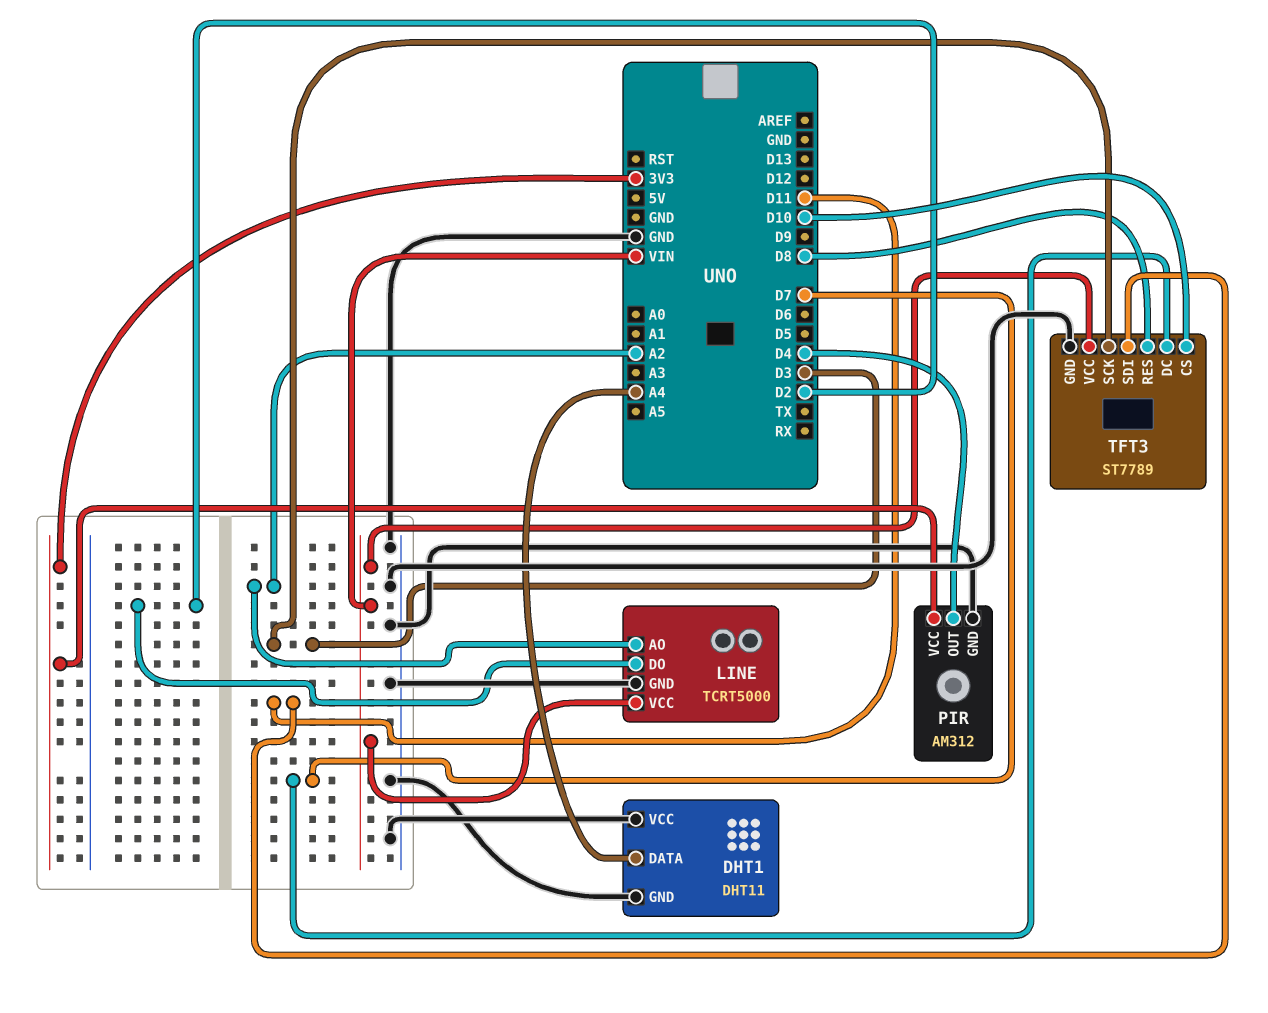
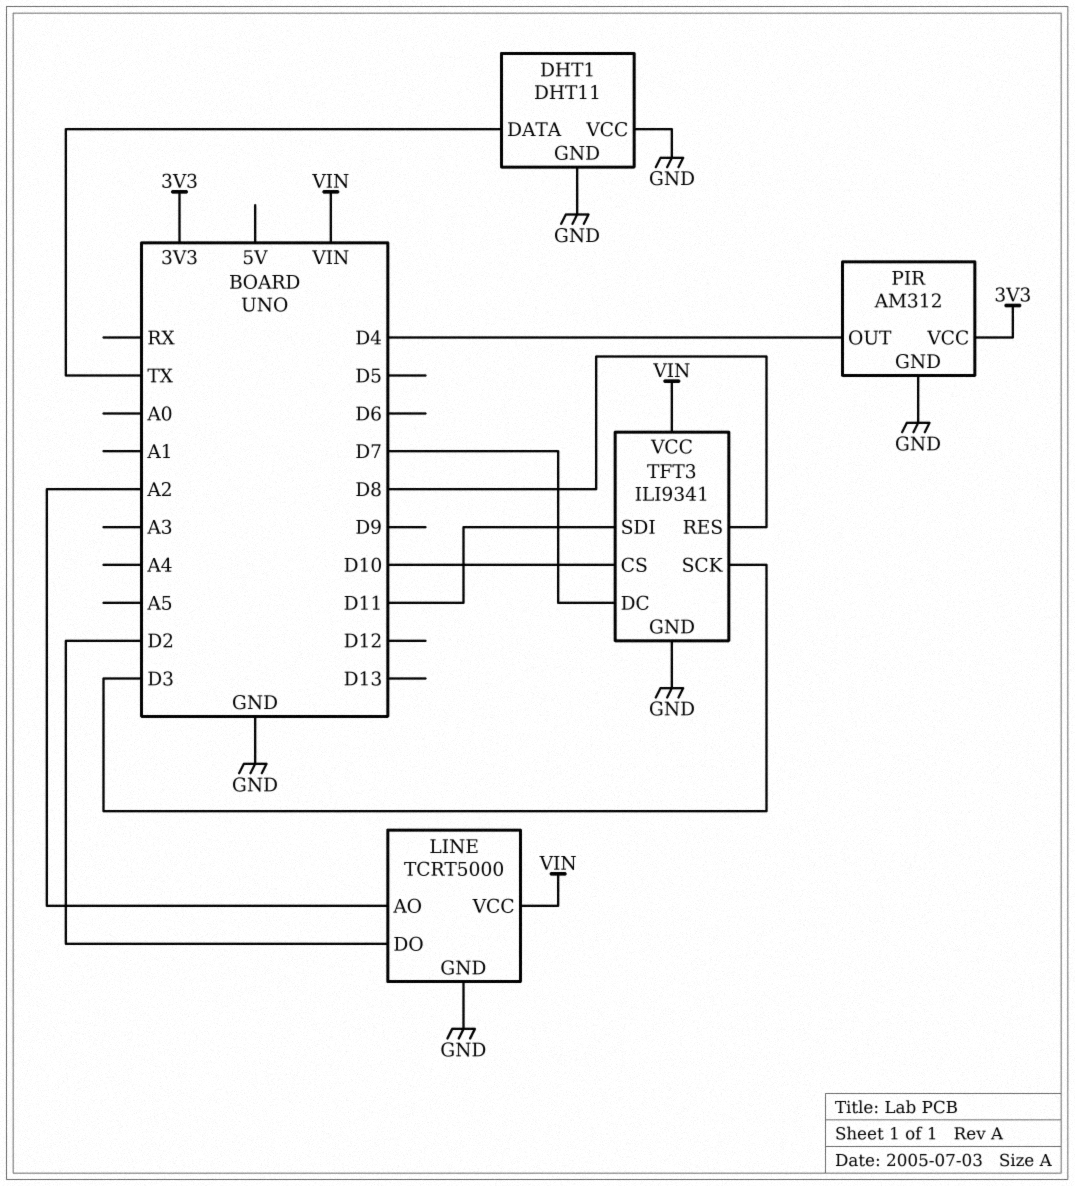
DHT1 pin DATA: A4 -> TX
TFT3: ST7789 -> ILI9341

